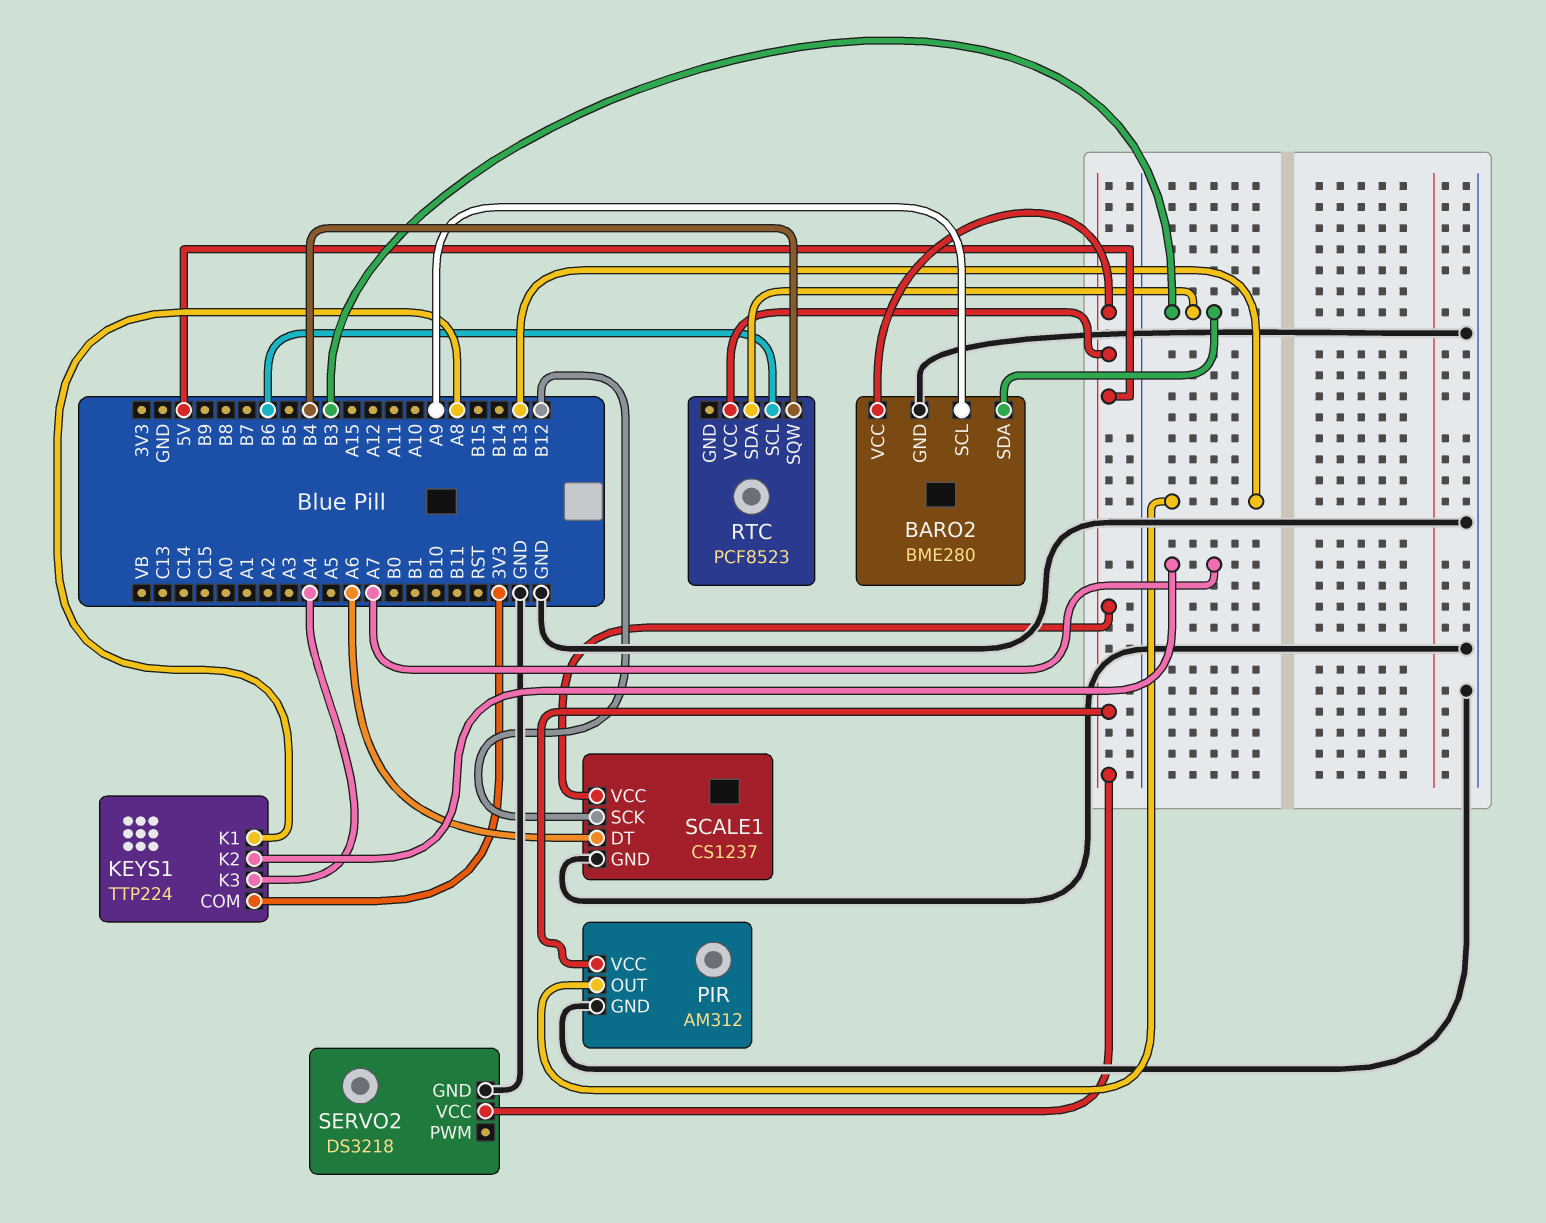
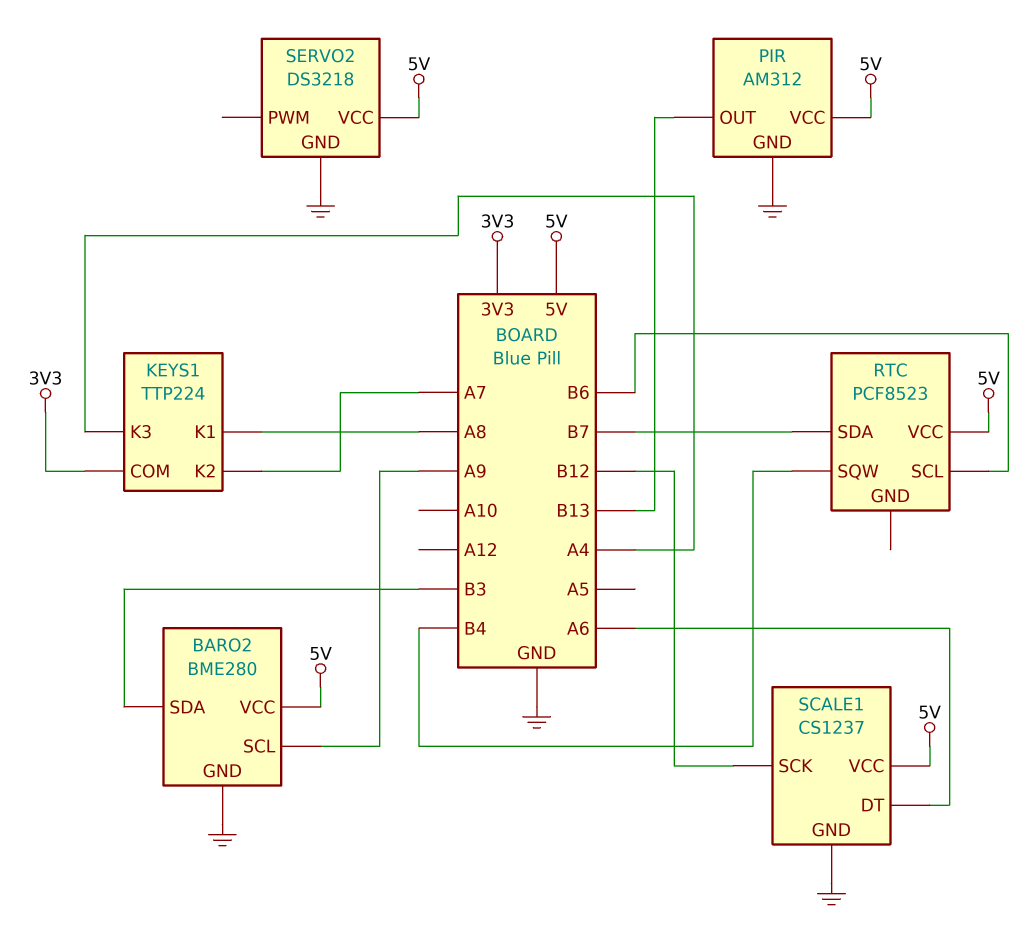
RTC pin SDA: B3 -> B7

